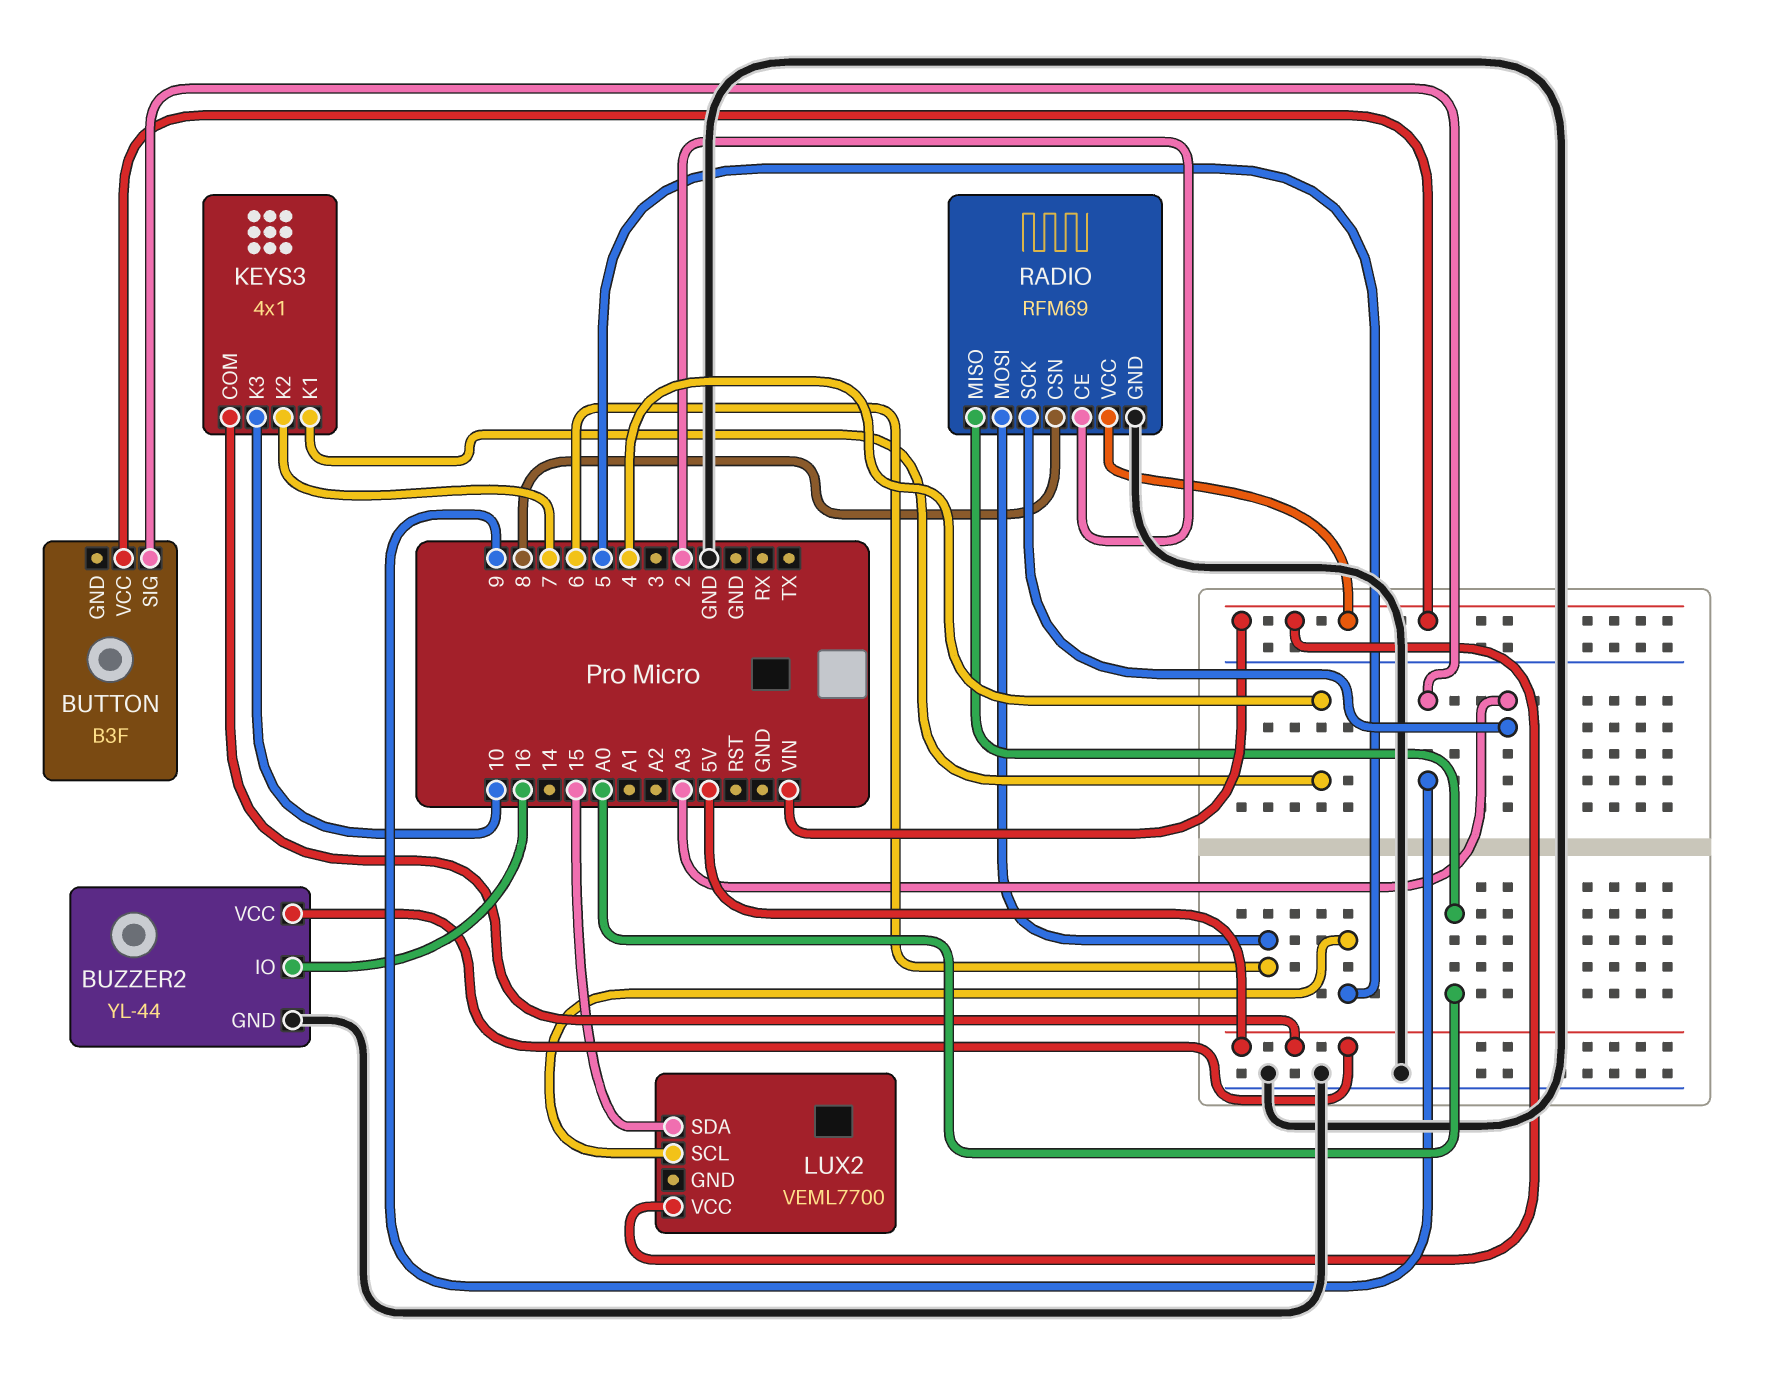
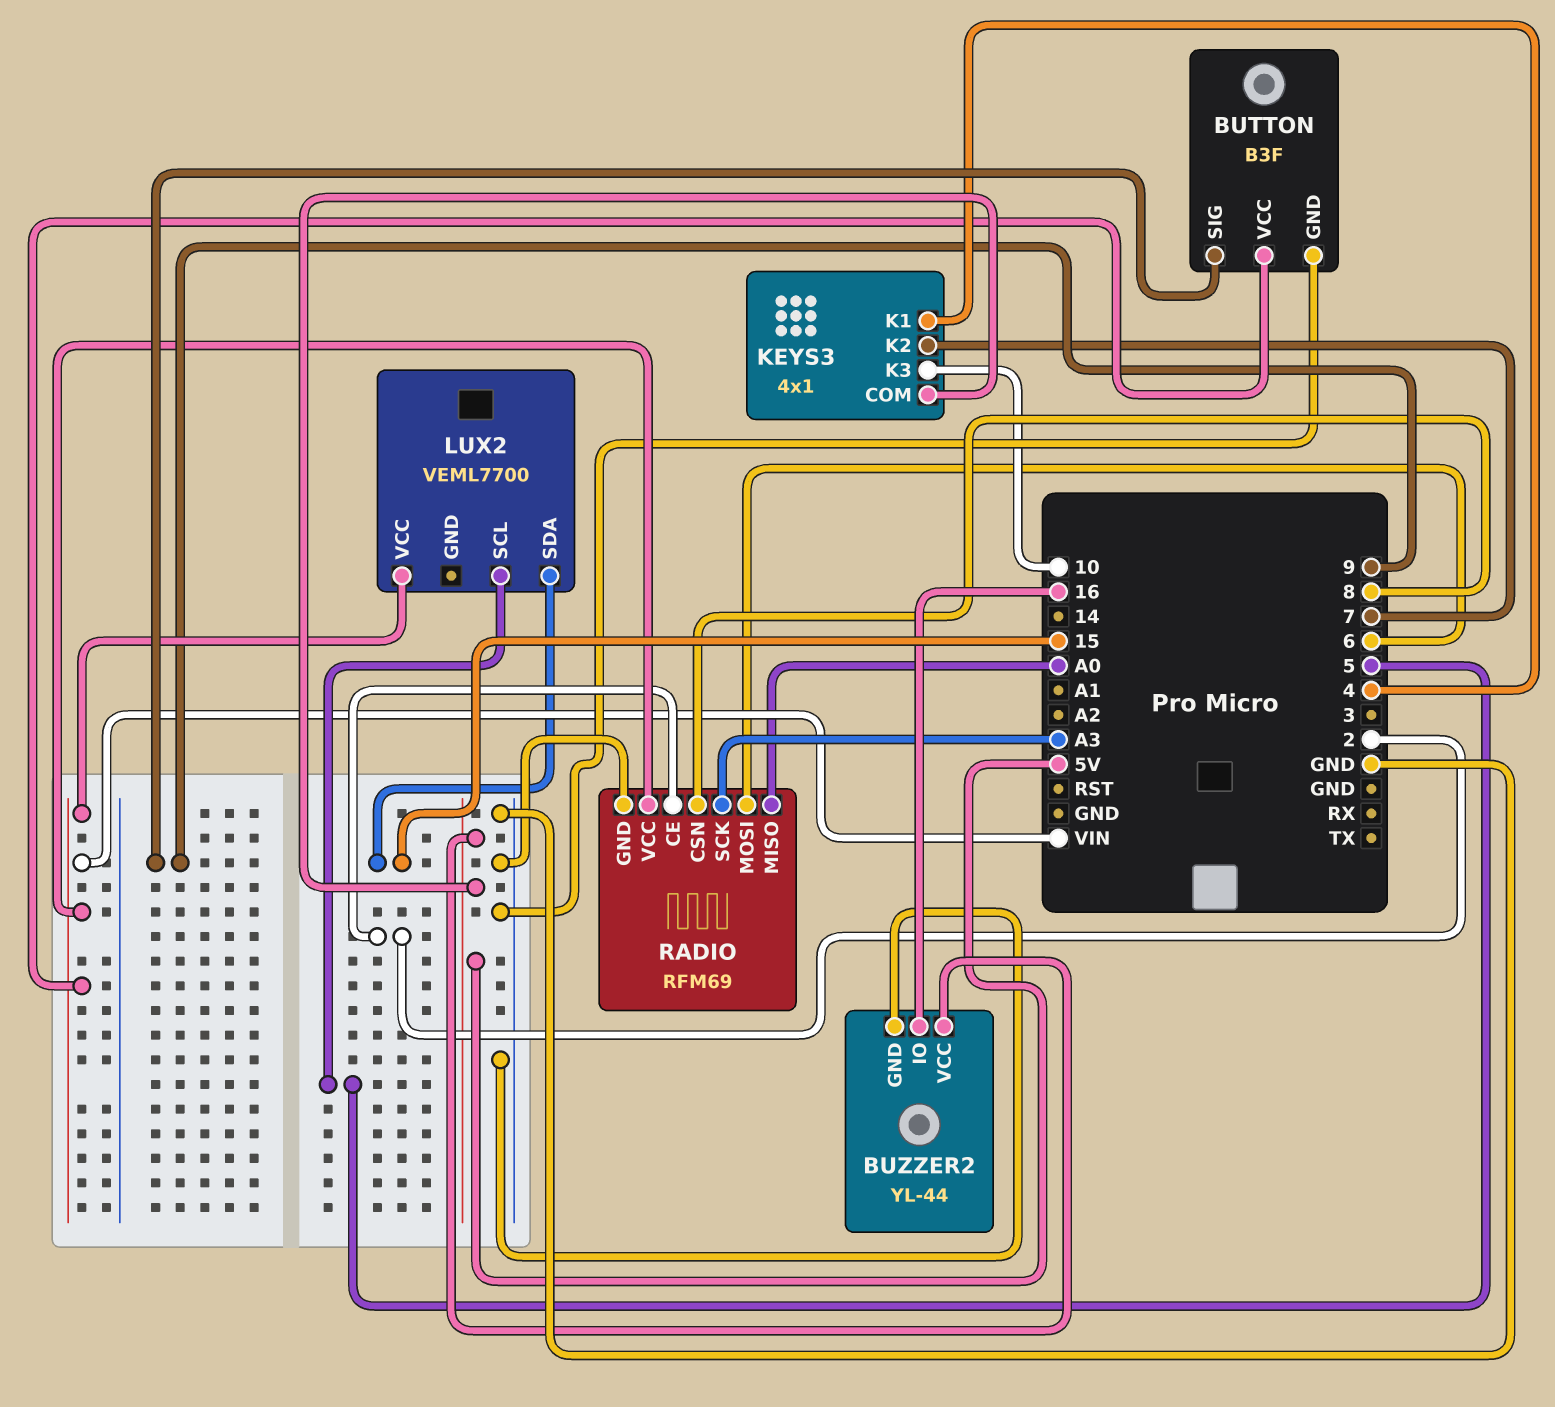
BUTTON pin GND: none -> GND

